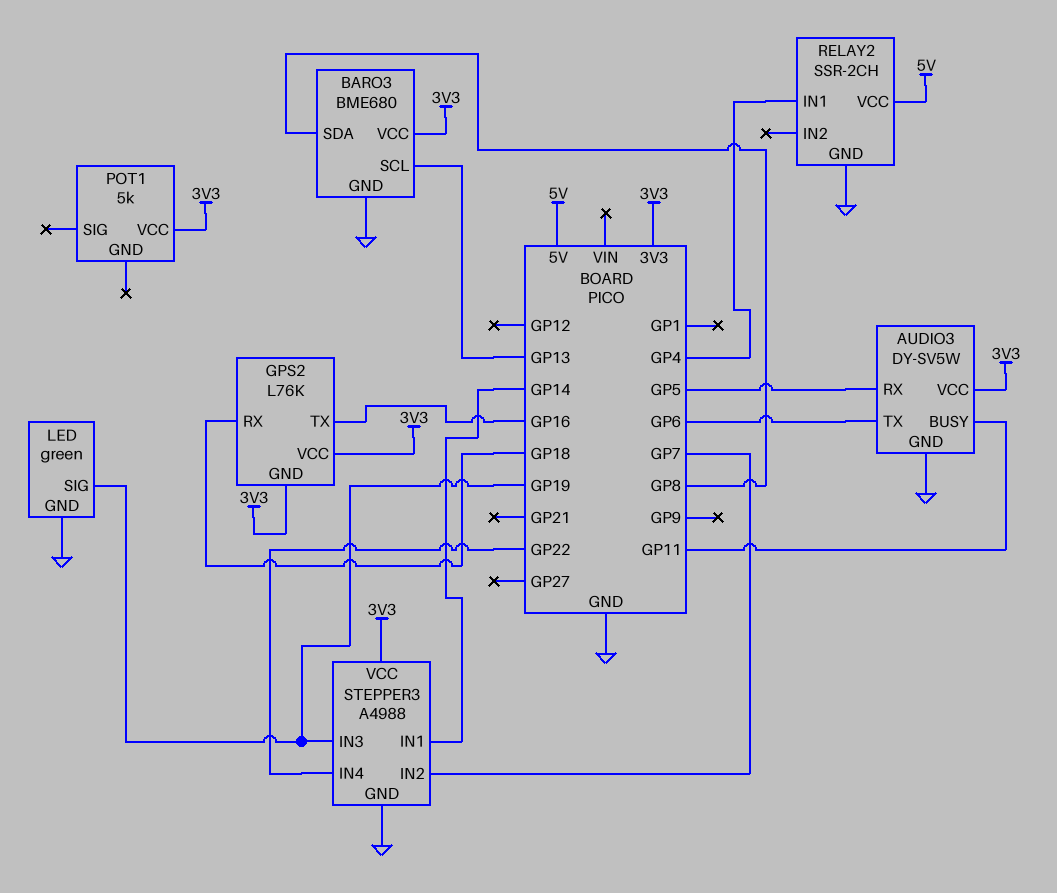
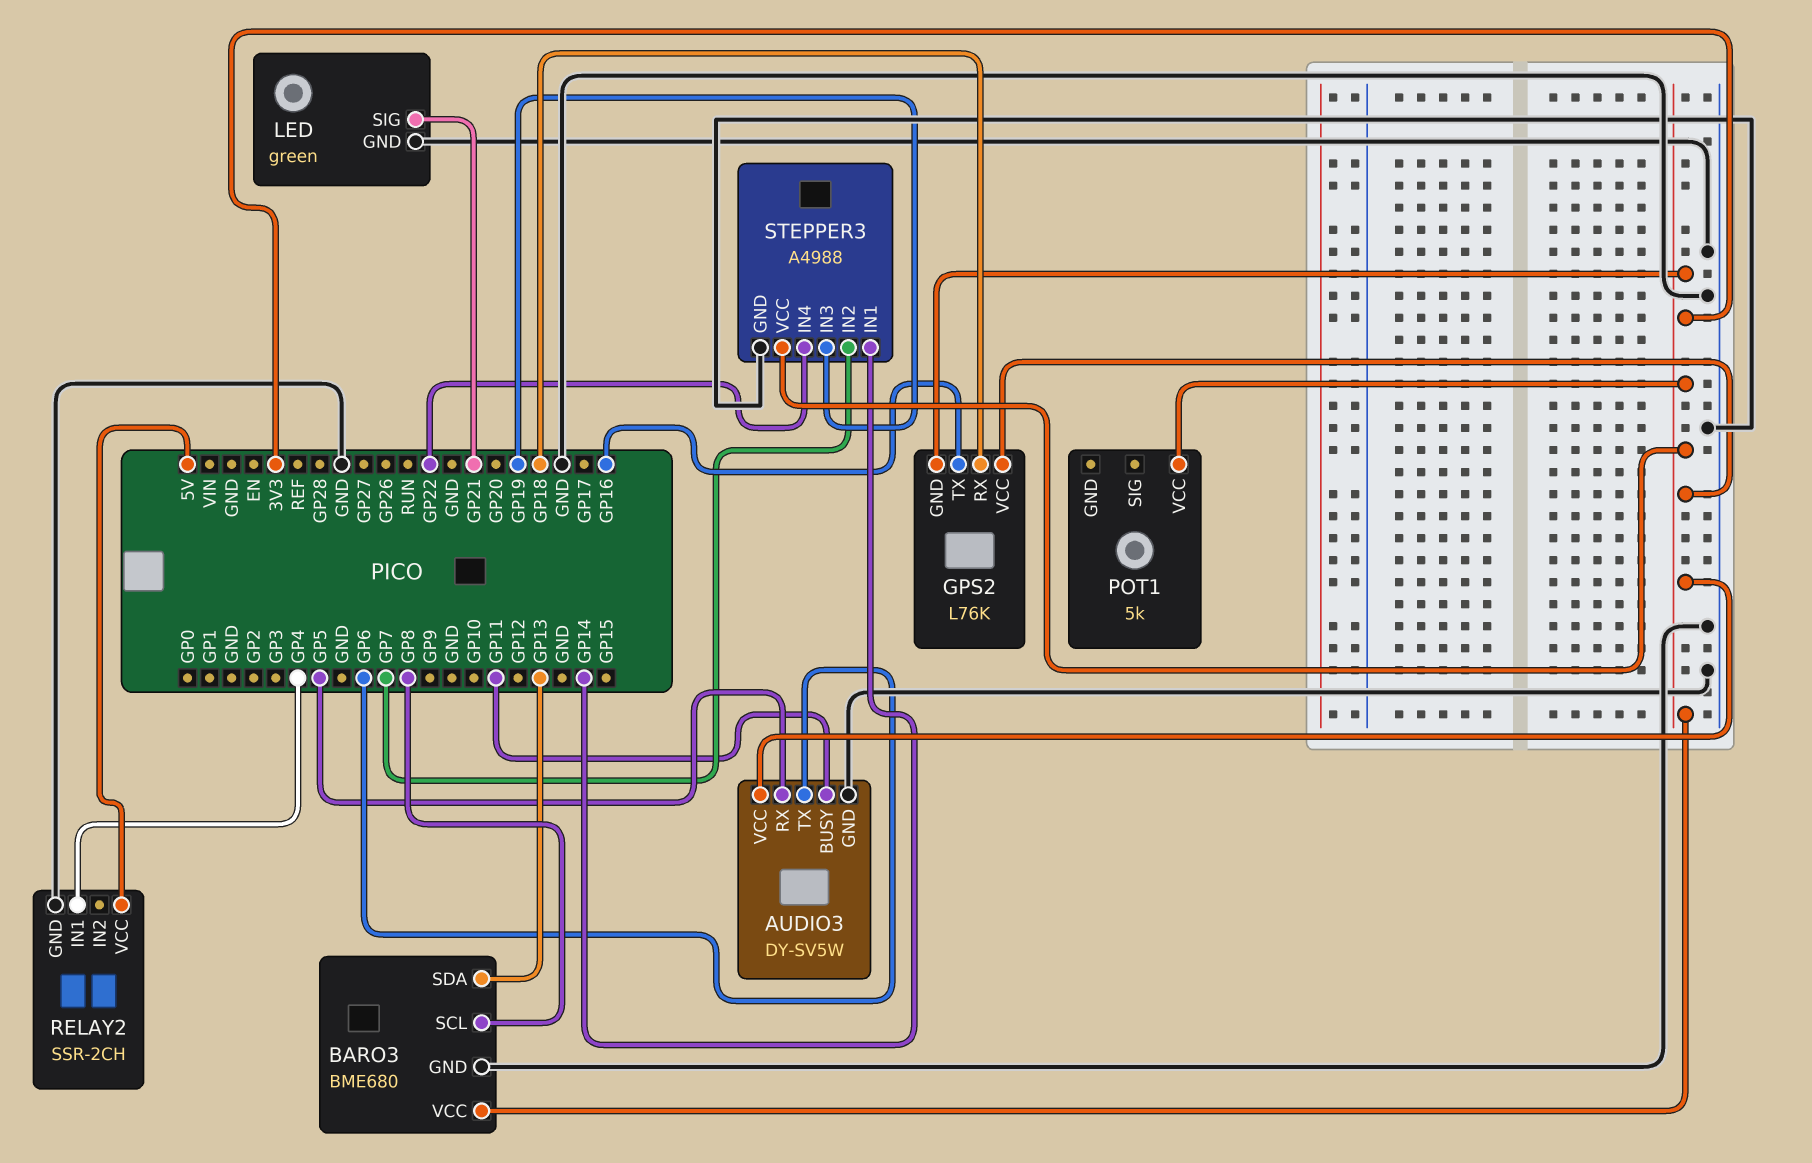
BARO3 pin SCL: GP13 -> GP8
BARO3 pin SDA: GP8 -> GP13
LED pin SIG: GP19 -> GP21

